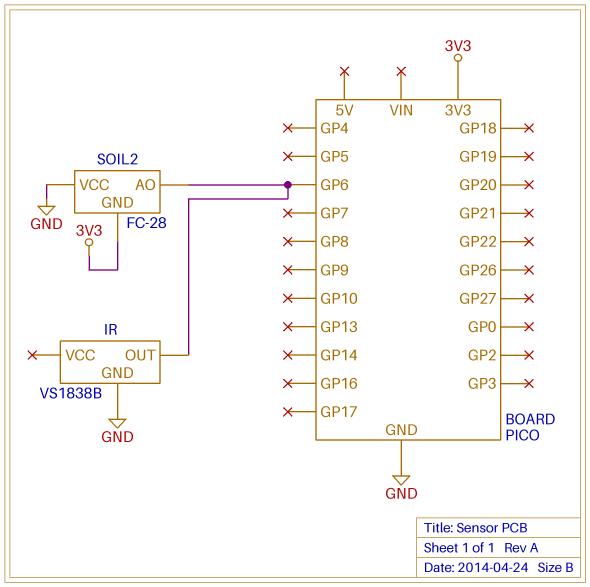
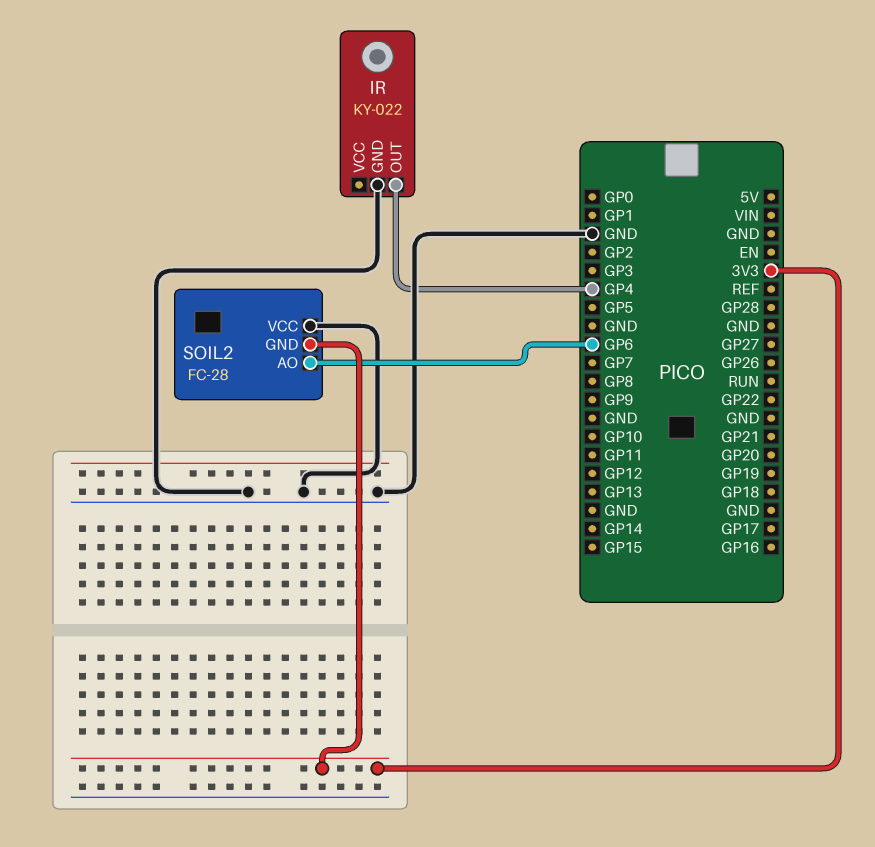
IR: VS1838B -> KY-022
IR pin OUT: GP6 -> GP4

